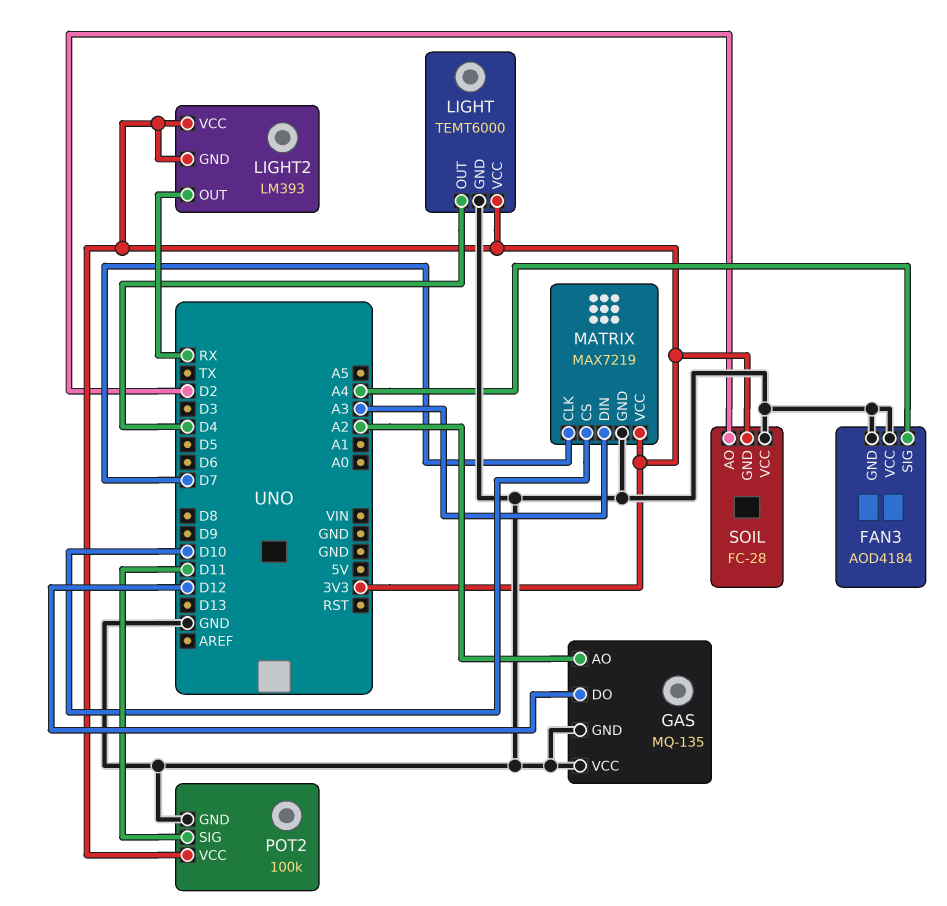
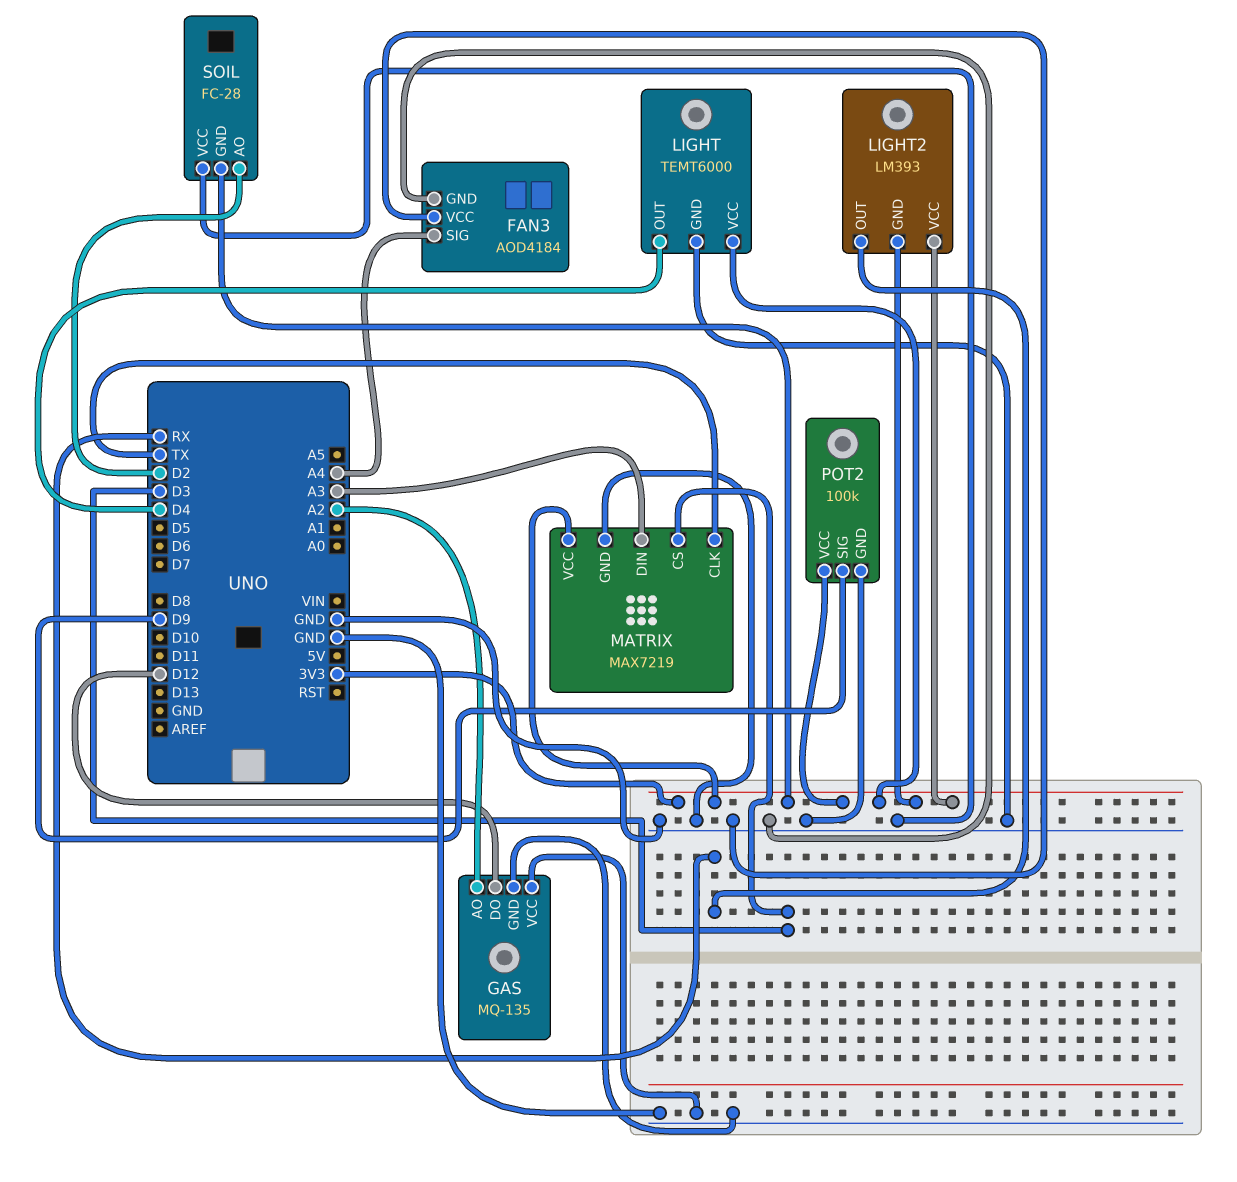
MATRIX pin CLK: D7 -> TX
MATRIX pin CS: D10 -> D3
POT2 pin SIG: D11 -> D9

